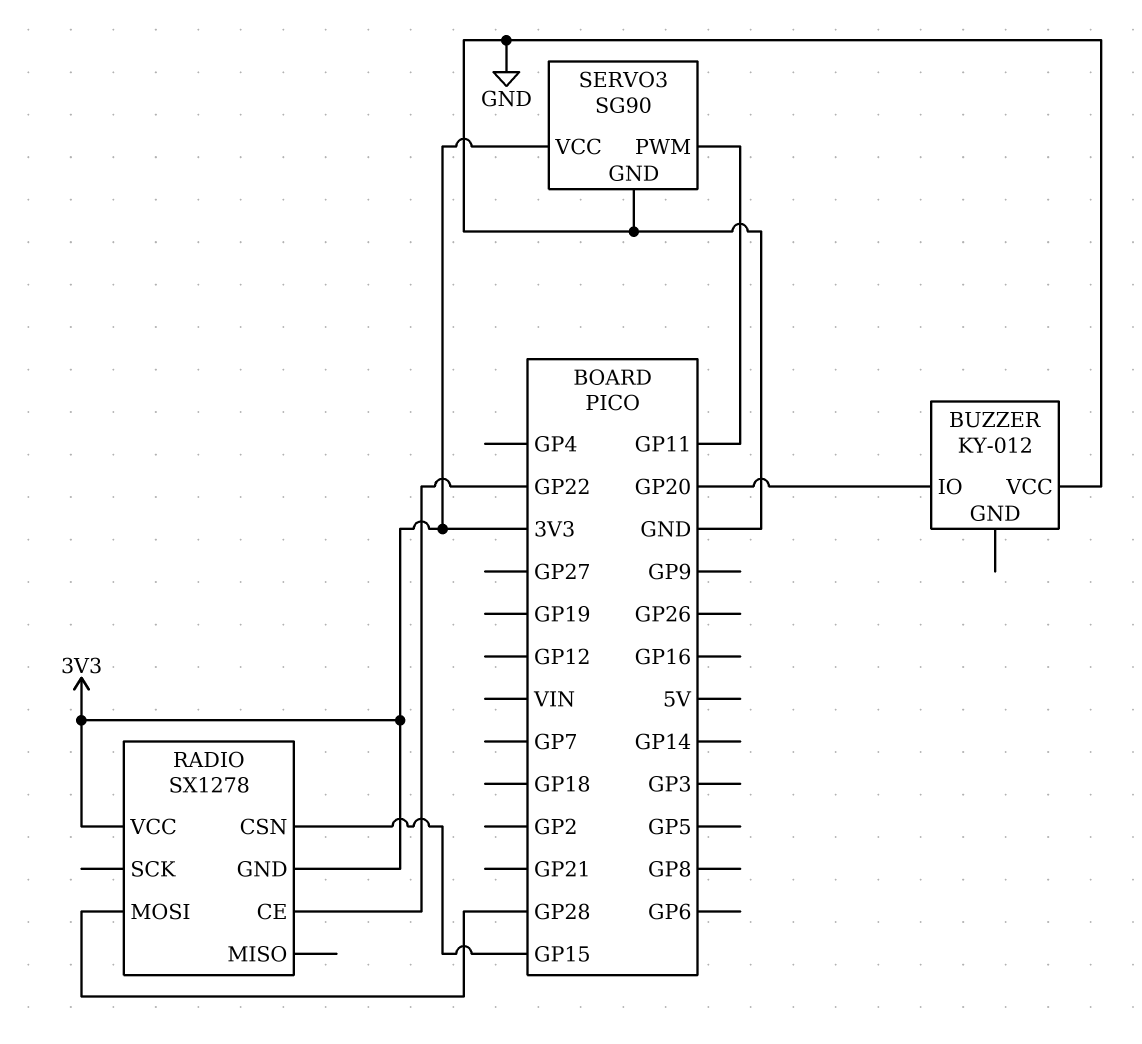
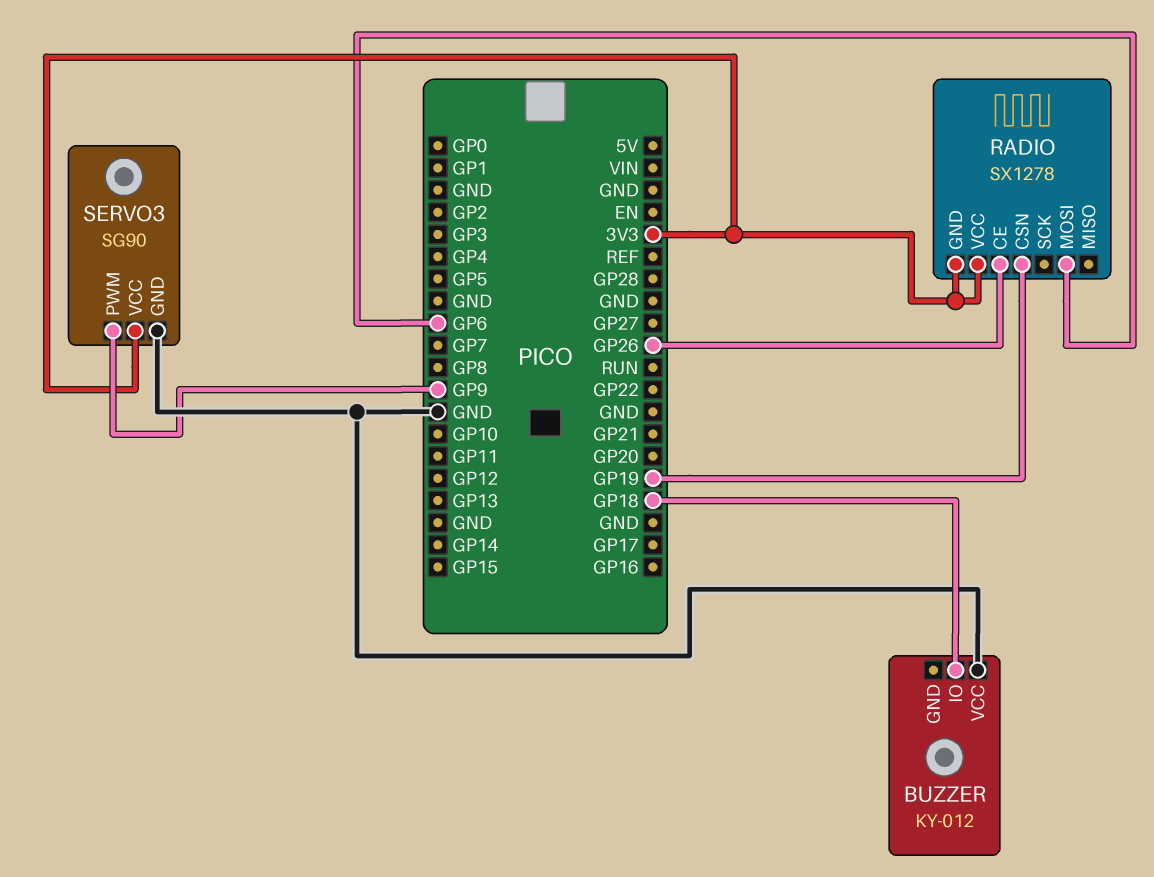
BUZZER pin IO: GP20 -> GP18
RADIO pin CE: GP22 -> GP26
RADIO pin CSN: GP15 -> GP19
RADIO pin MOSI: GP28 -> GP6
SERVO3 pin PWM: GP11 -> GP9

